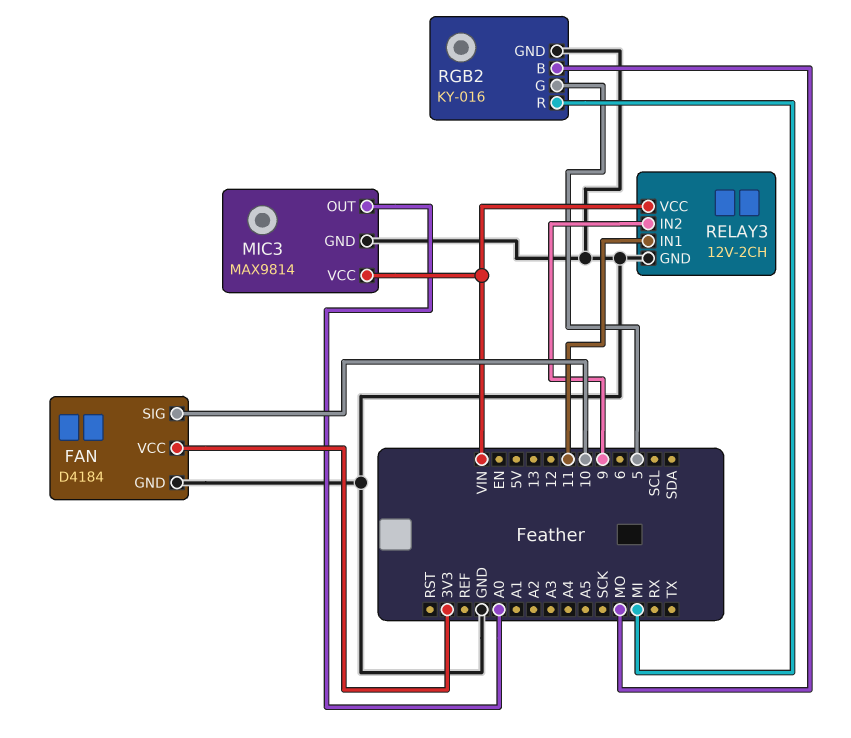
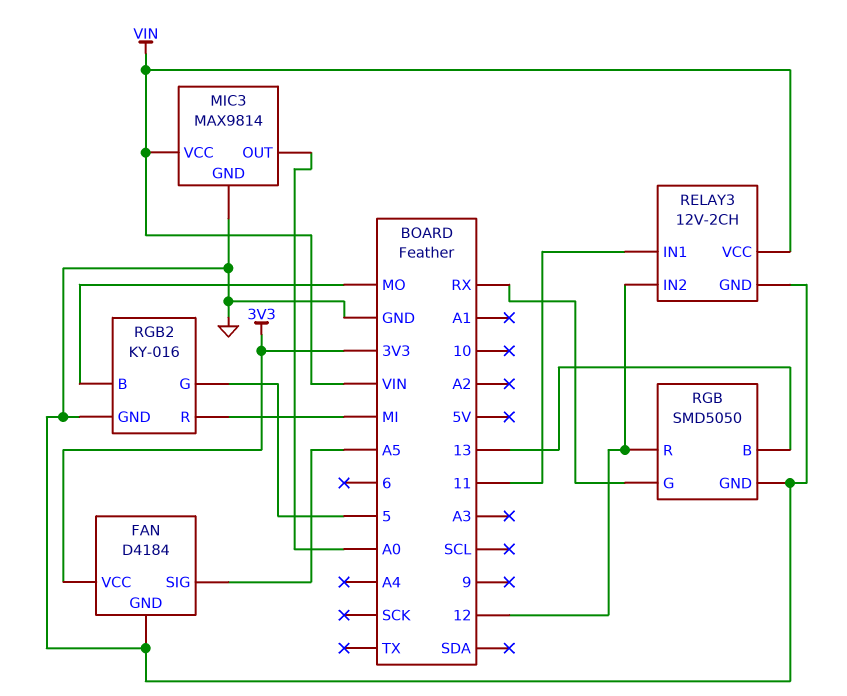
FAN pin SIG: 10 -> A5
RELAY3 pin IN2: 9 -> 12
RGB: none -> SMD5050
RGB pin B: none -> 13
RGB pin G: none -> RX
RGB pin GND: none -> GND
RGB pin R: none -> 12

